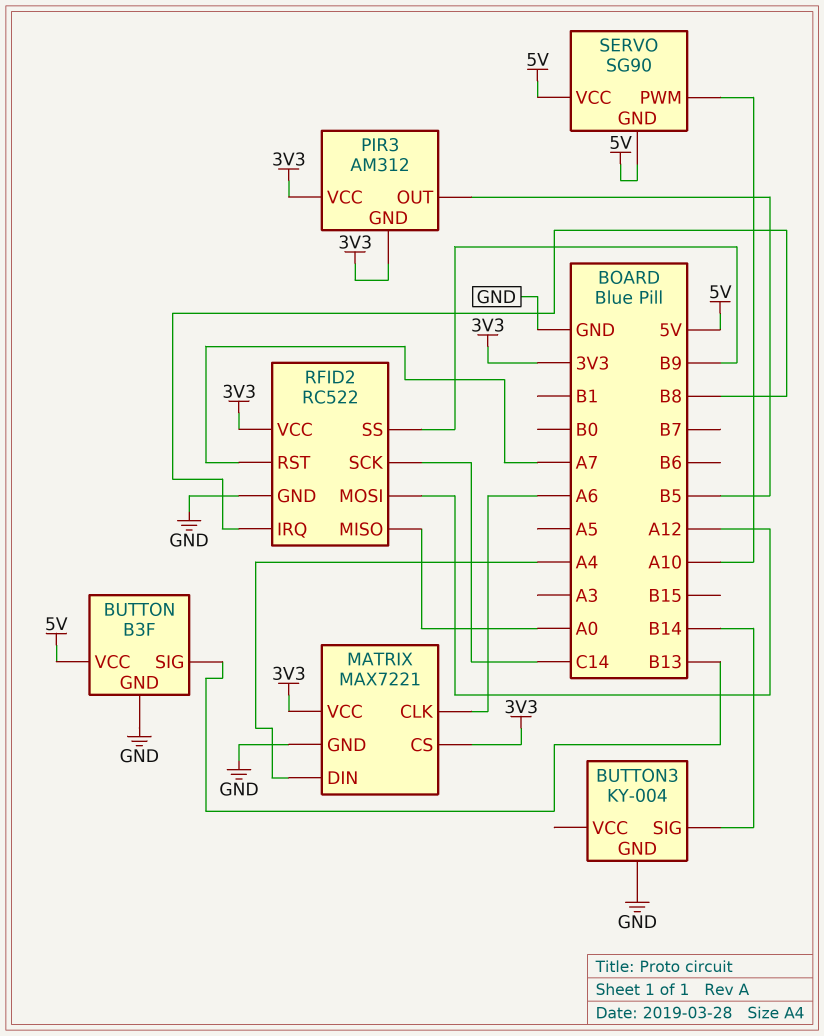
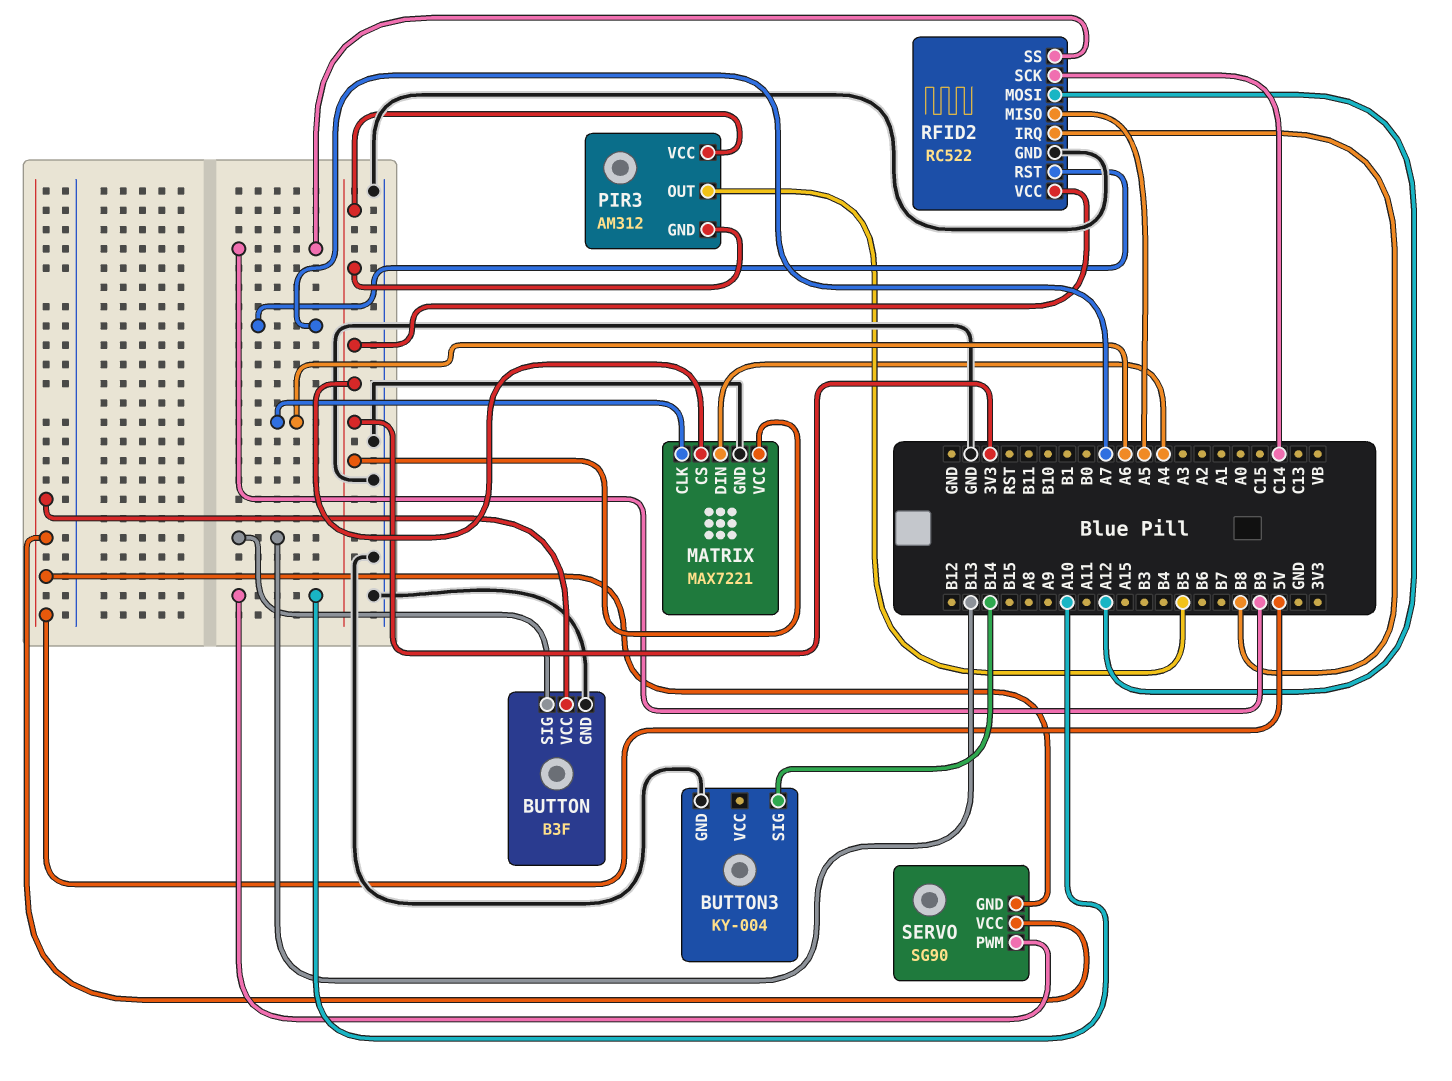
RFID2 pin MISO: A0 -> A5

